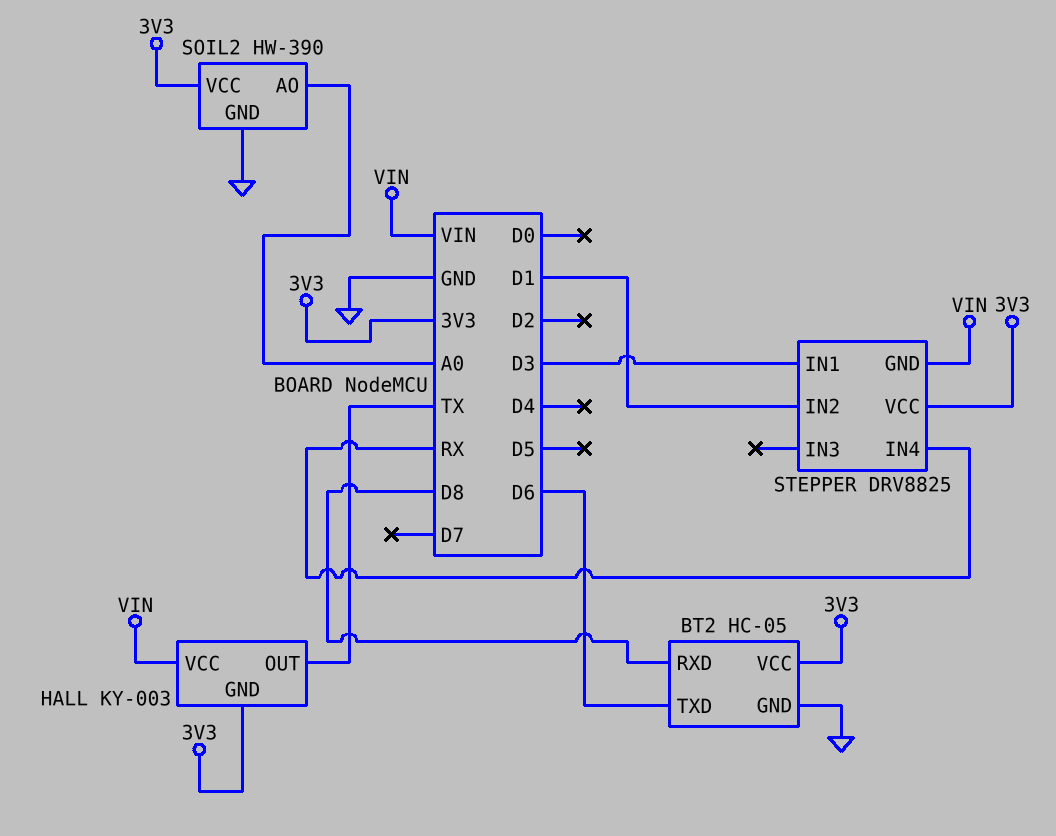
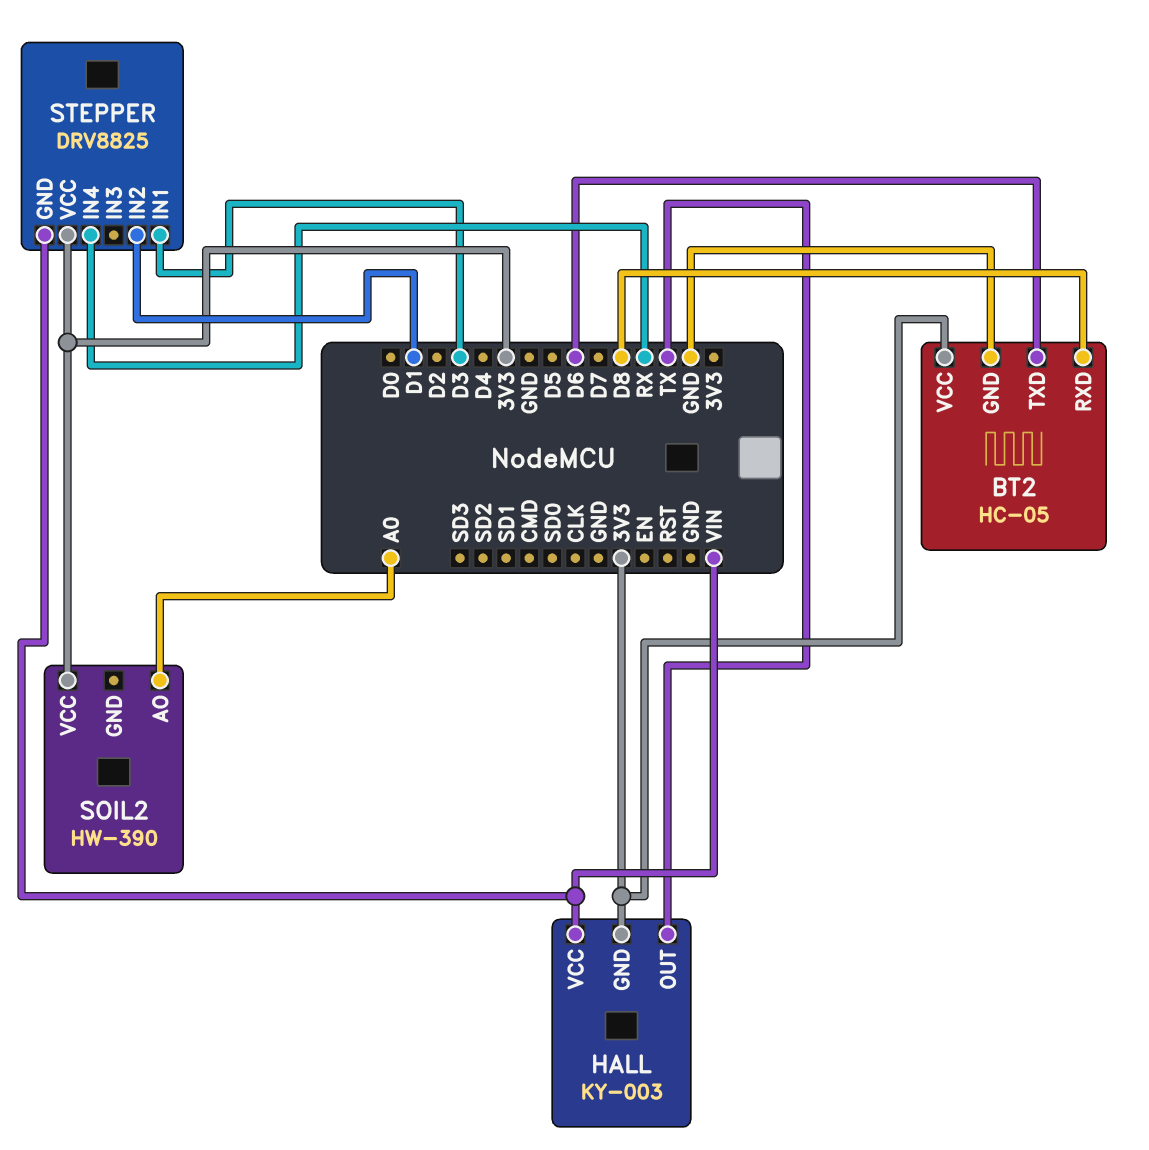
SOIL2 pin GND: GND -> none

